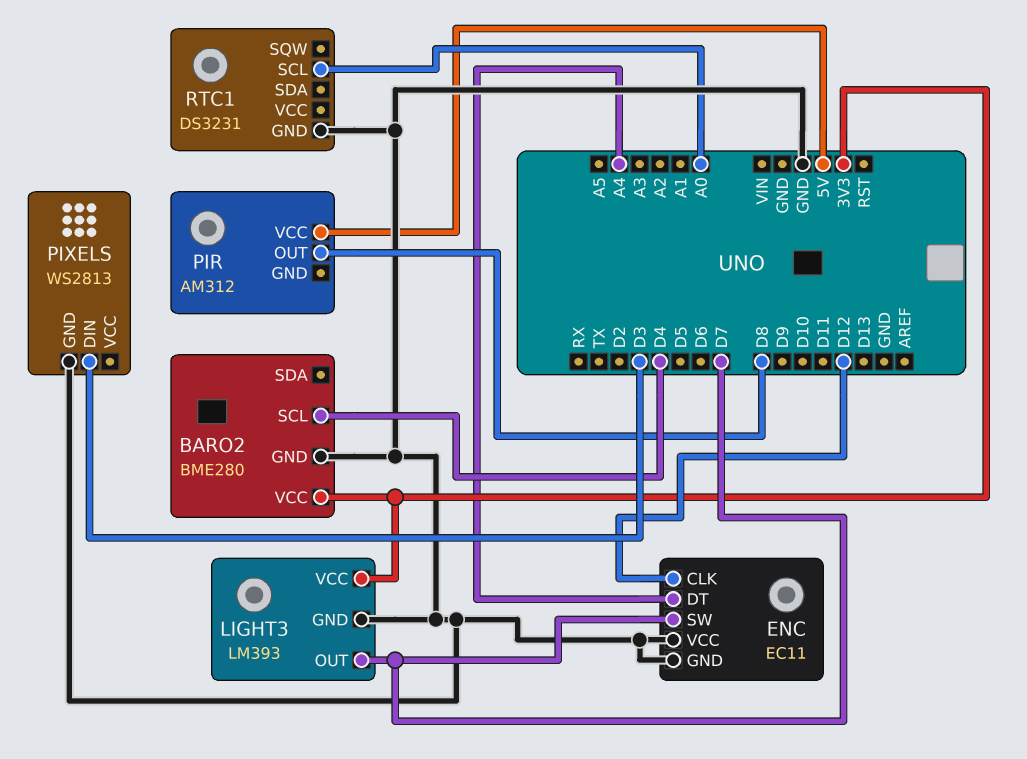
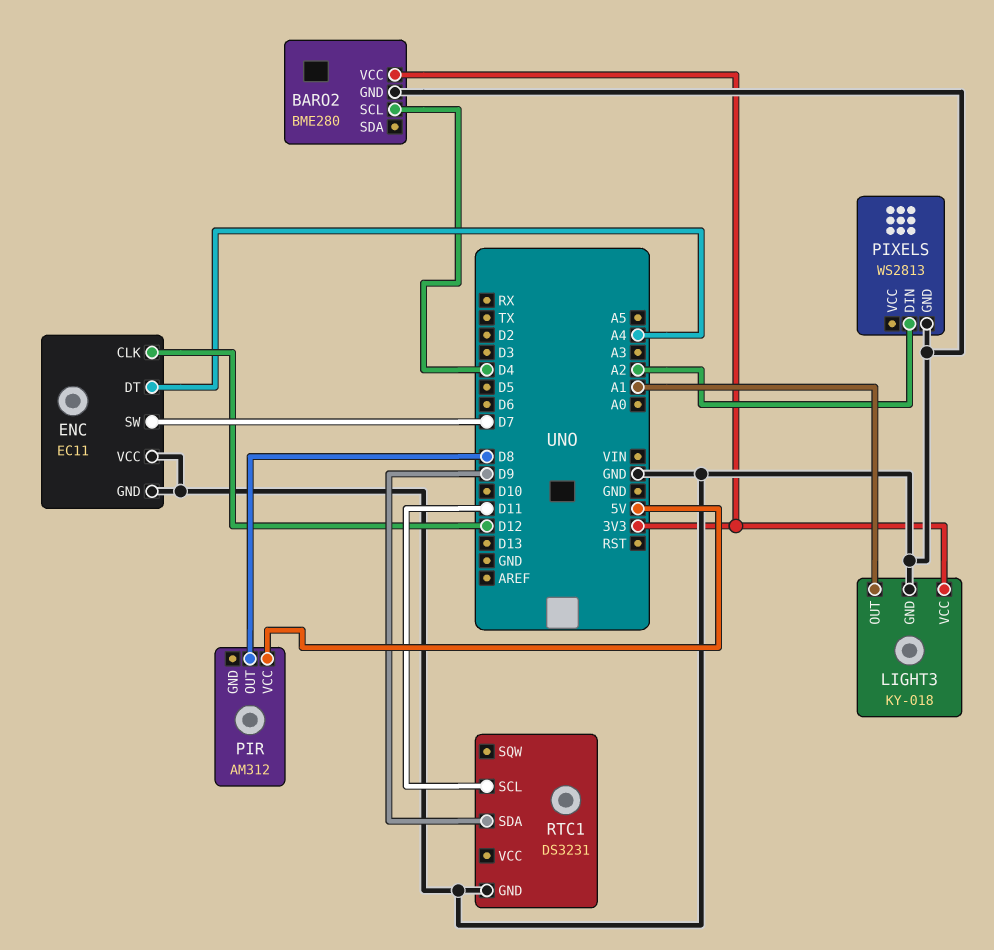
LIGHT3: LM393 -> KY-018
LIGHT3 pin OUT: D7 -> A1
PIXELS pin DIN: D3 -> A2
RTC1 pin SCL: A0 -> D11
RTC1 pin SDA: none -> D9

